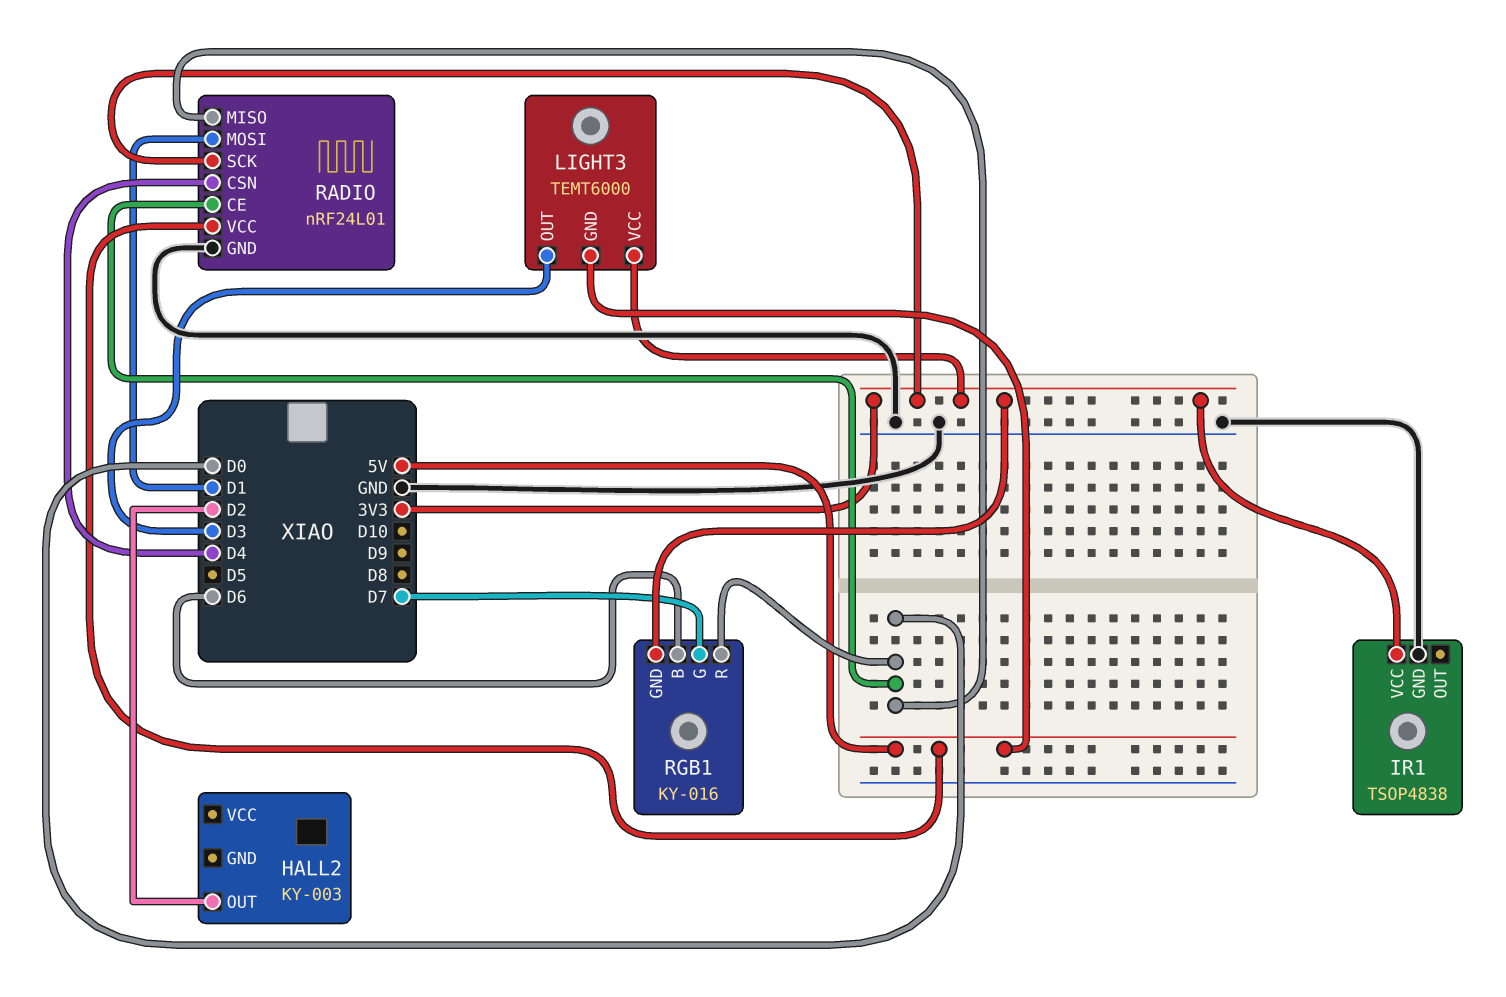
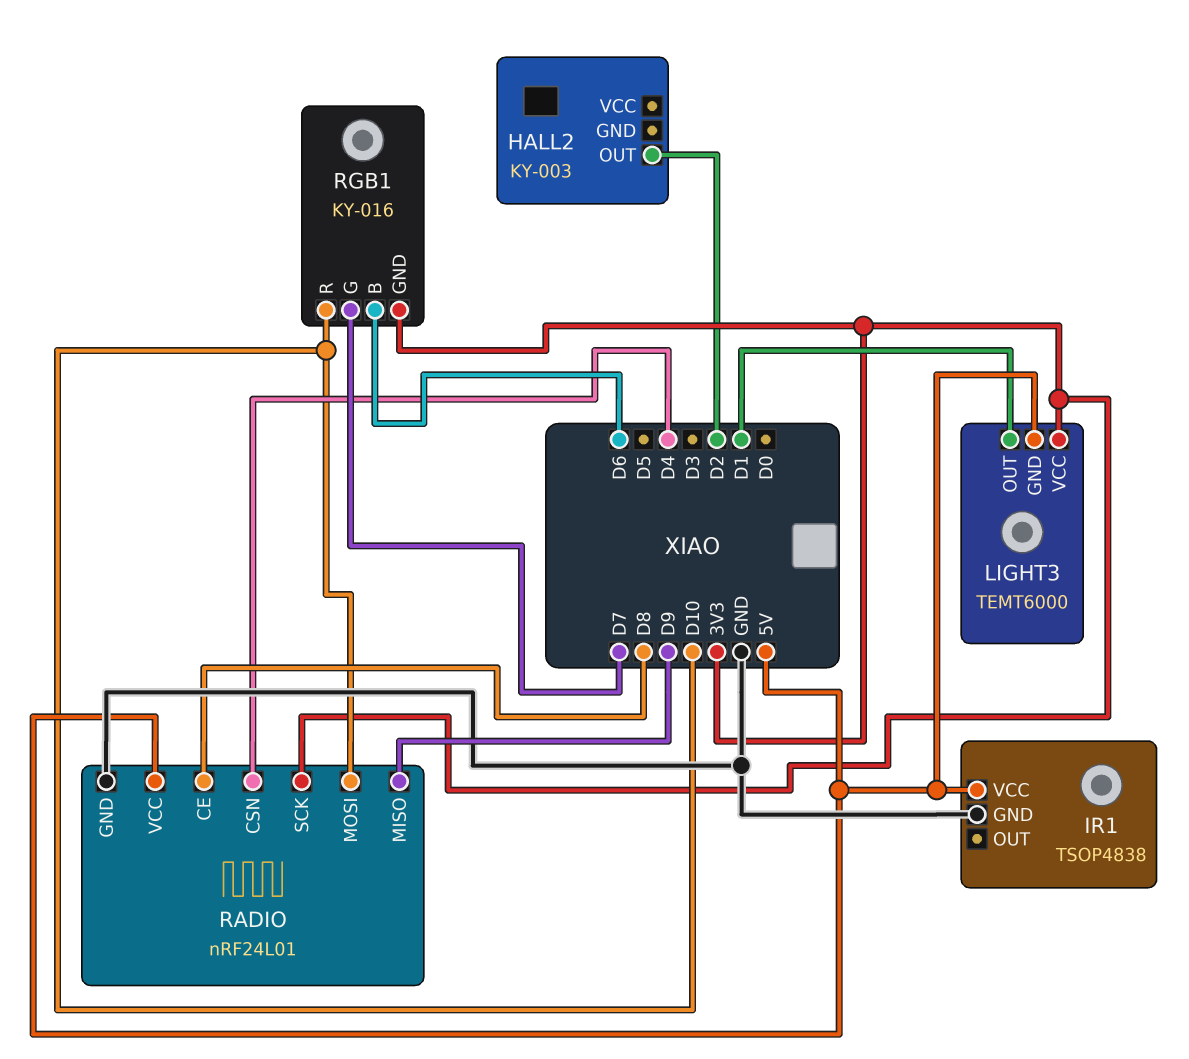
IR1 pin VCC: 3V3 -> 5V
LIGHT3 pin OUT: D3 -> D1
RADIO pin CE: D0 -> D8
RADIO pin MISO: D0 -> D9
RADIO pin MOSI: D1 -> D10
RGB1 pin R: D0 -> D10

